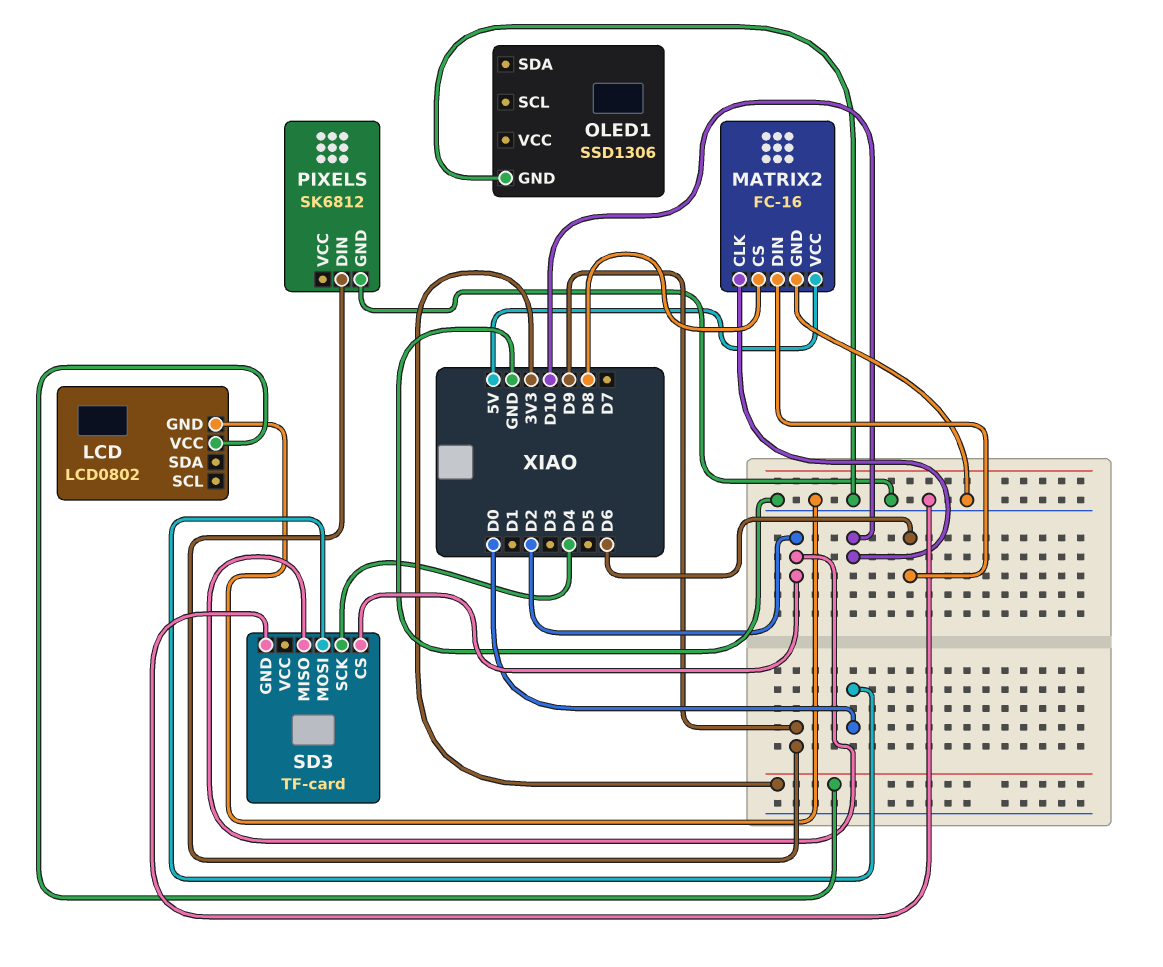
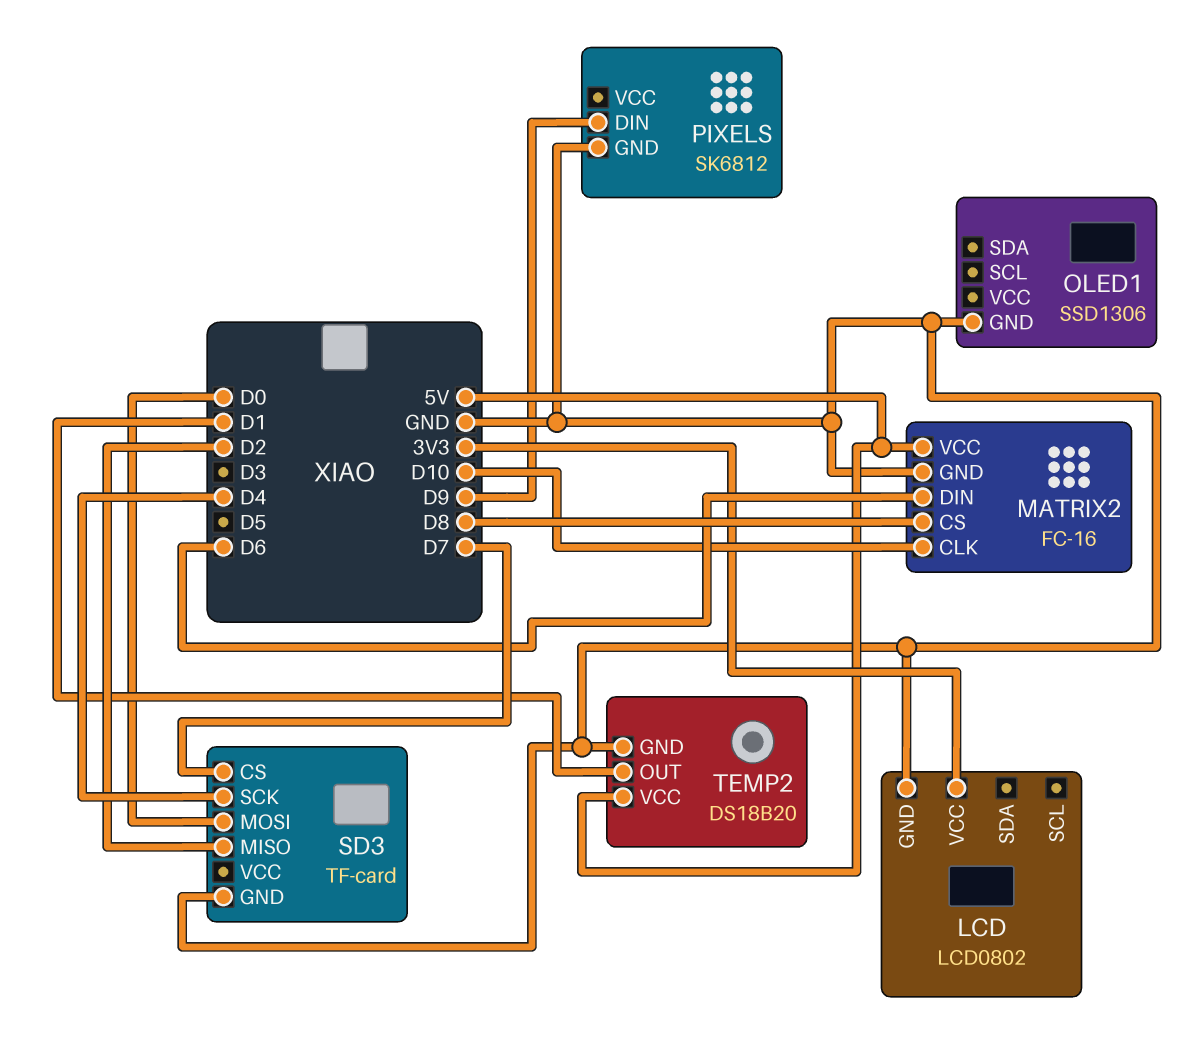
SD3 pin CS: D2 -> D7
TEMP2: none -> DS18B20
TEMP2 pin GND: none -> GND
TEMP2 pin OUT: none -> D1
TEMP2 pin VCC: none -> 5V

